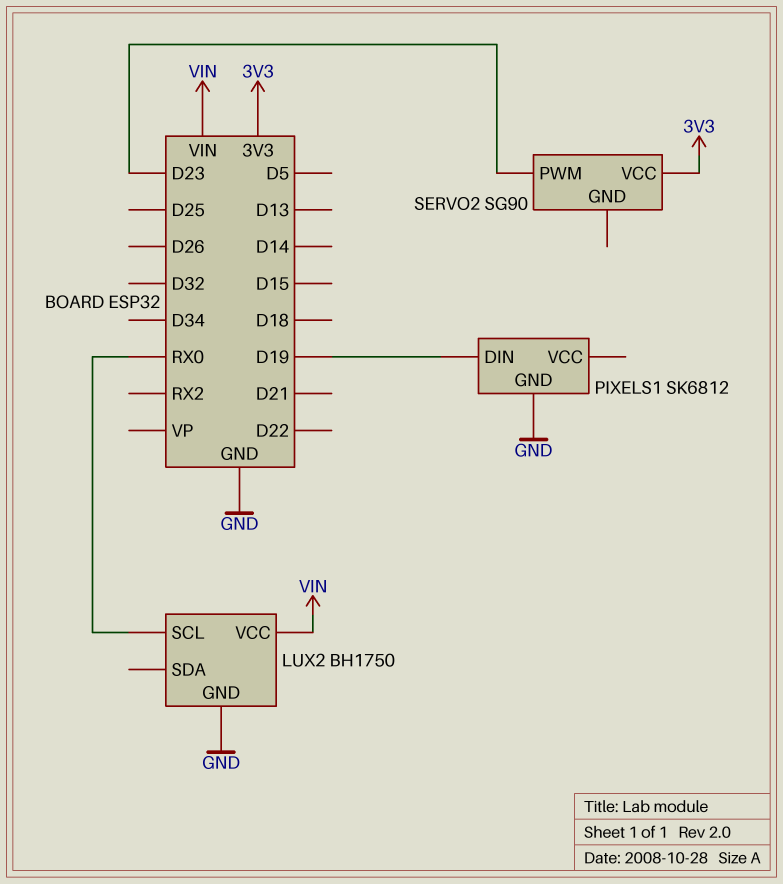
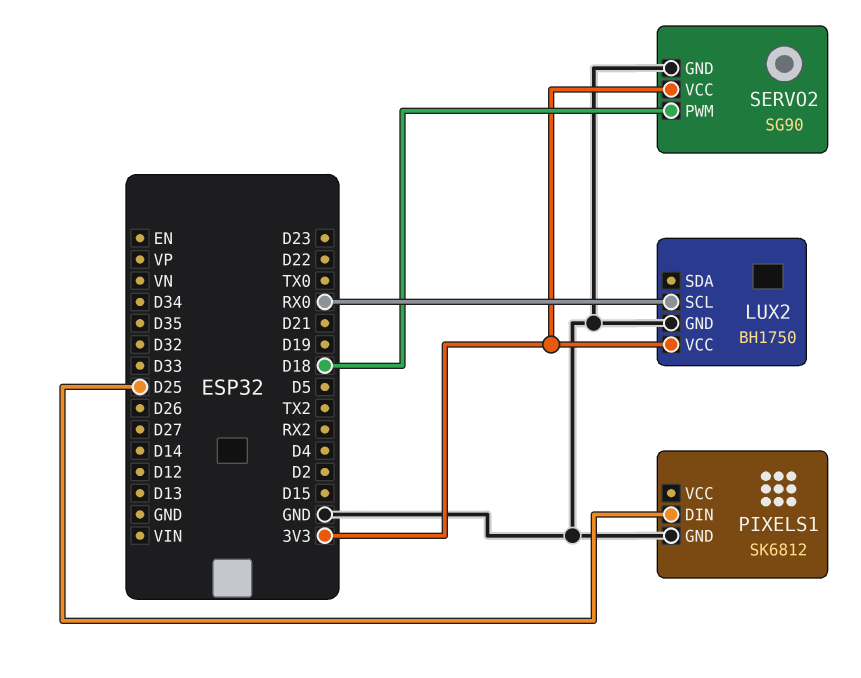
LUX2 pin VCC: VIN -> 3V3
PIXELS1 pin DIN: D19 -> D25
SERVO2 pin GND: none -> GND
SERVO2 pin PWM: D23 -> D18

